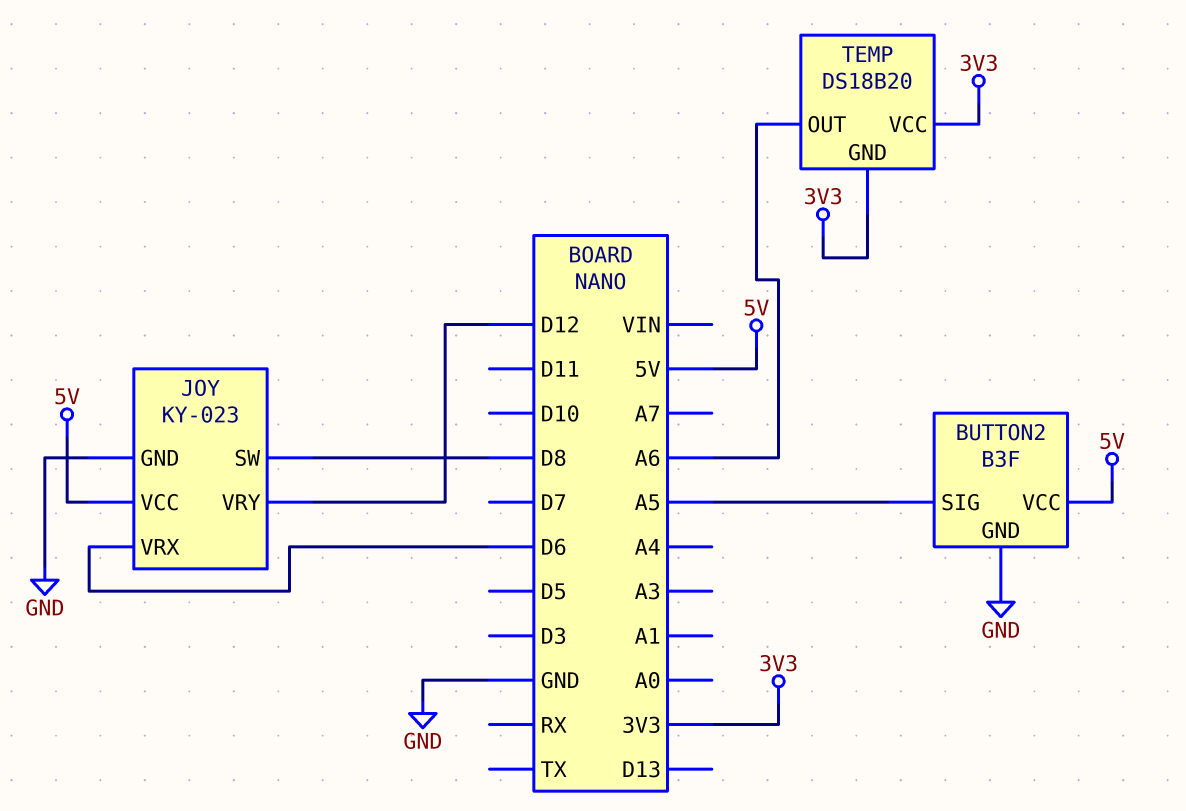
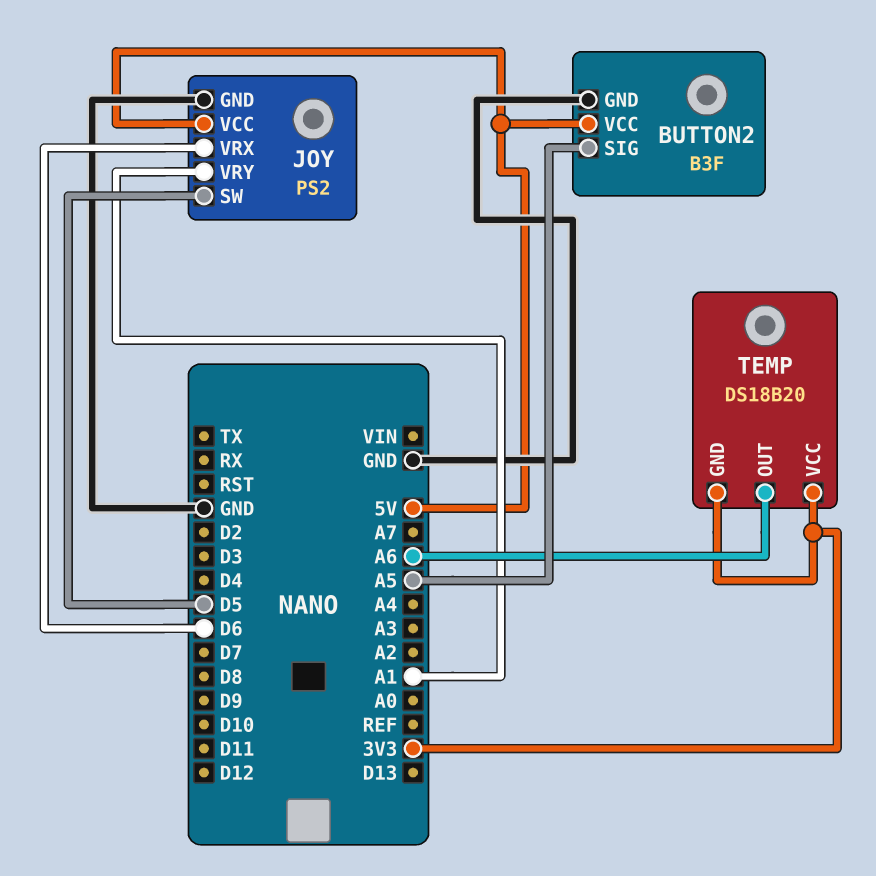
JOY: KY-023 -> PS2
JOY pin SW: D8 -> D5
JOY pin VRY: D12 -> A1

